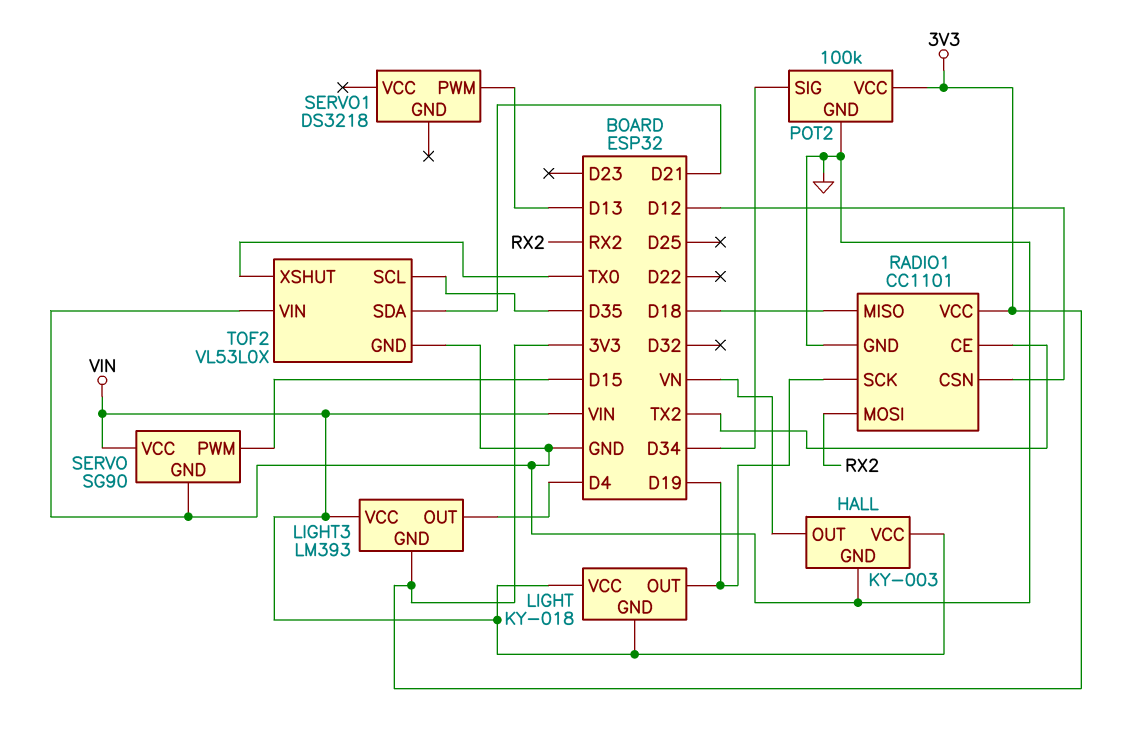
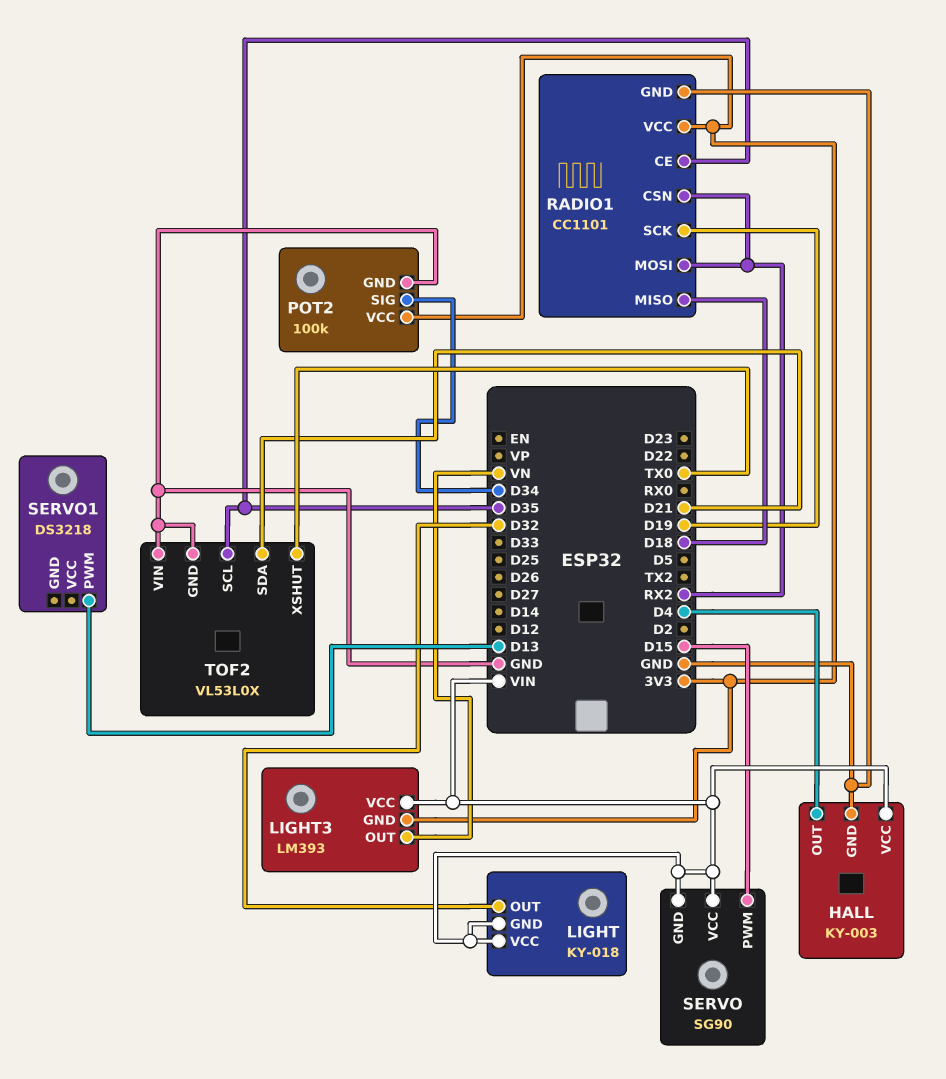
HALL pin OUT: VN -> D4
LIGHT pin OUT: D19 -> D32
LIGHT3 pin OUT: D4 -> VN
RADIO1 pin CE: TX2 -> D35
RADIO1 pin CSN: D12 -> RX2
SERVO pin GND: GND -> VIN

